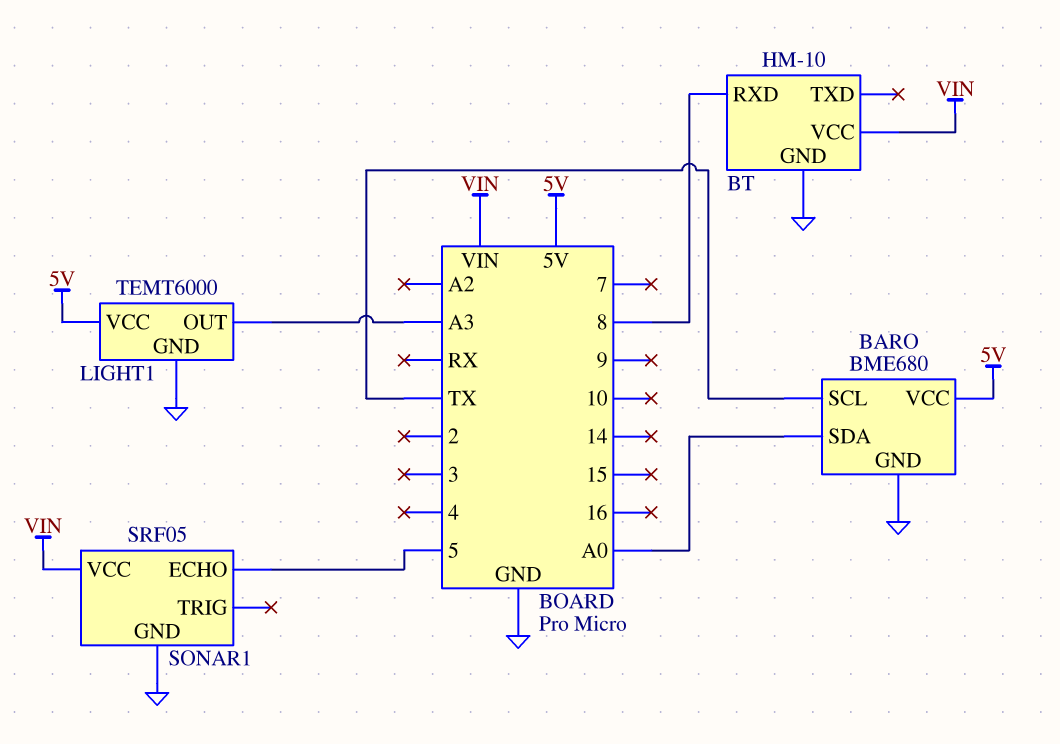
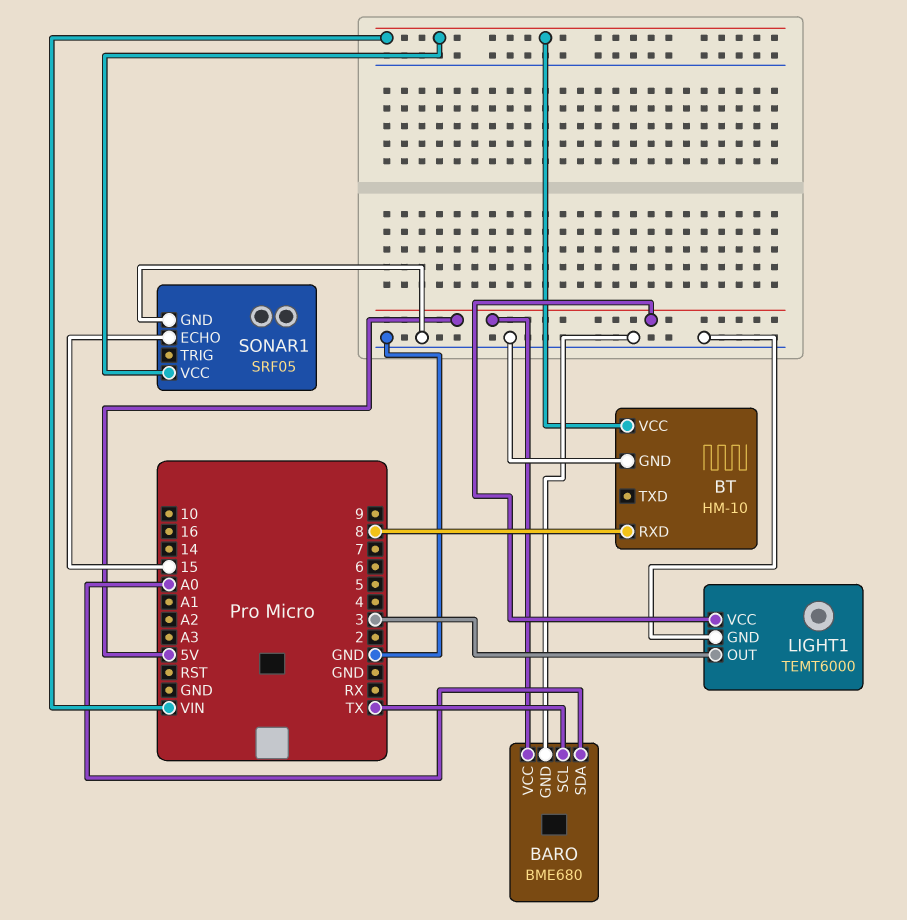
LIGHT1 pin OUT: A3 -> 3
SONAR1 pin ECHO: 5 -> 15

